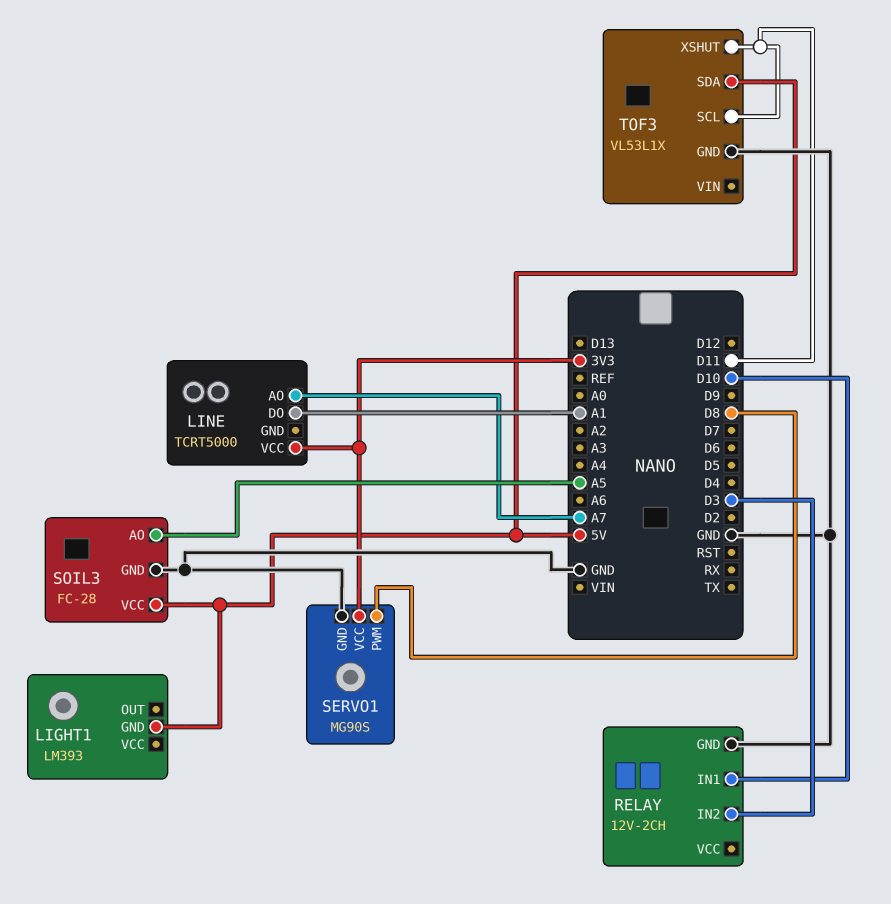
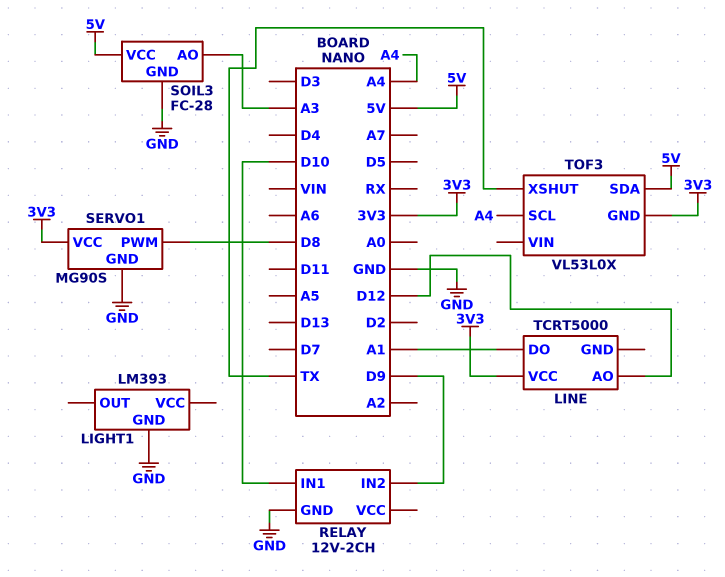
LIGHT1 pin GND: 5V -> GND
LINE pin AO: A7 -> D12
RELAY pin IN2: D3 -> D9
SOIL3 pin AO: A5 -> A3
TOF3: VL53L1X -> VL53L0X
TOF3 pin GND: GND -> 3V3
TOF3 pin SCL: D11 -> A4
TOF3 pin XSHUT: D11 -> TX

